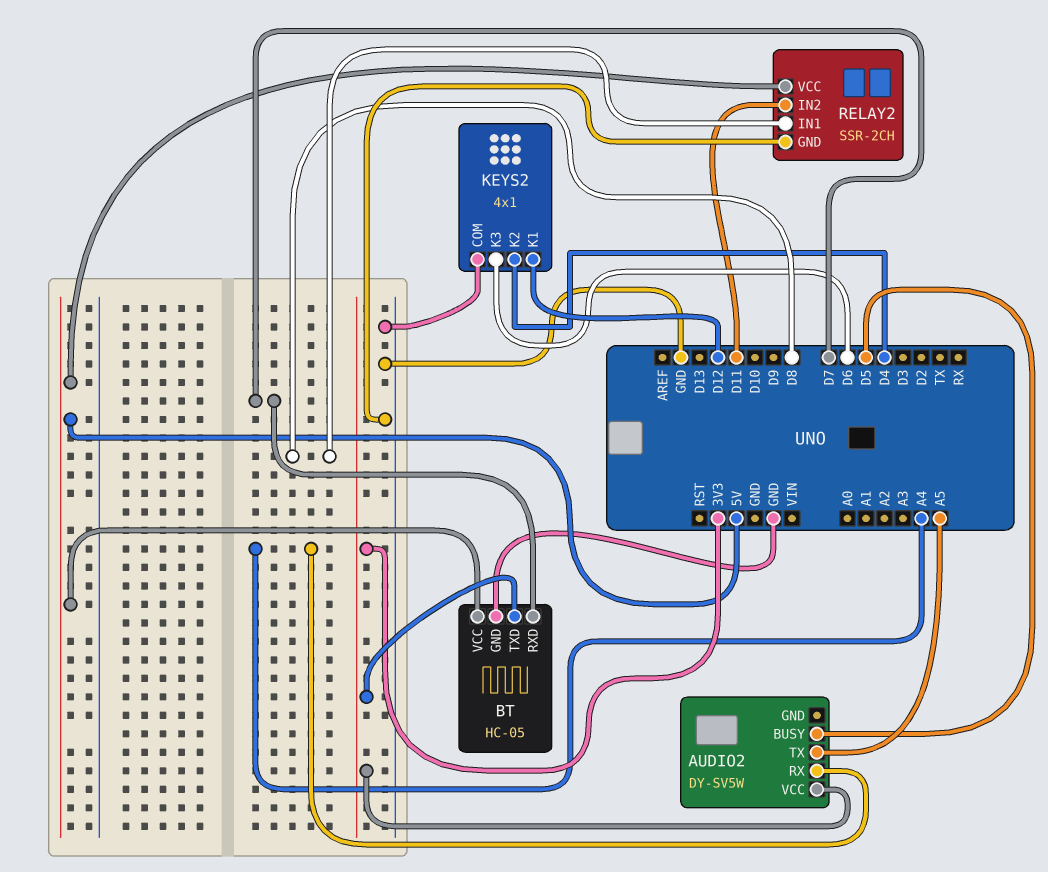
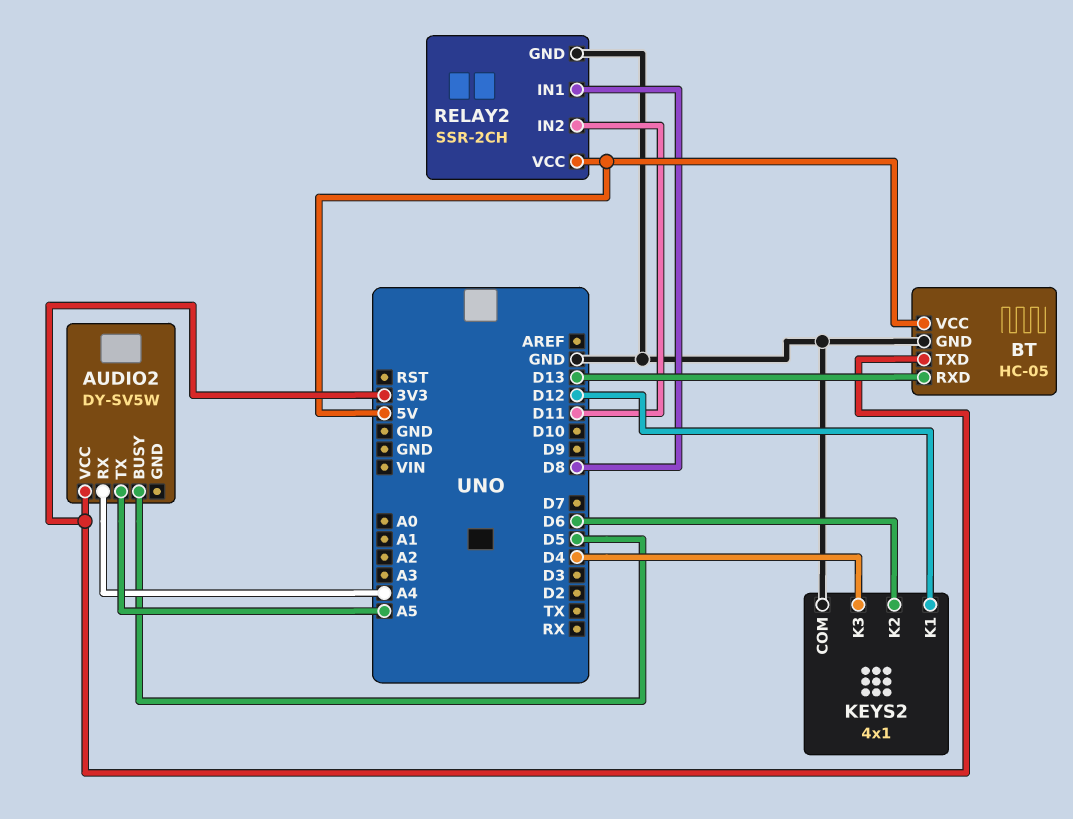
BT pin RXD: D7 -> D13
KEYS2 pin K2: D4 -> D6
KEYS2 pin K3: D6 -> D4

